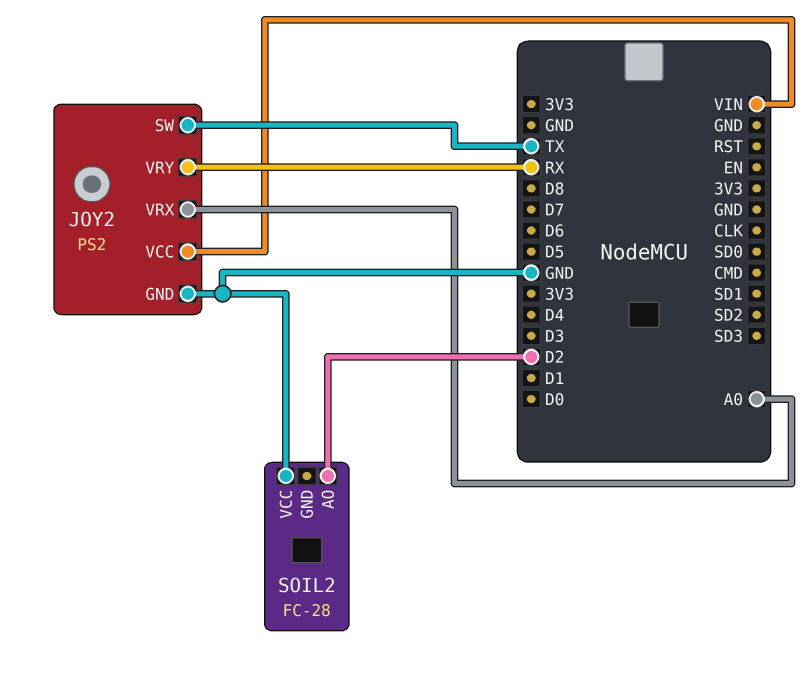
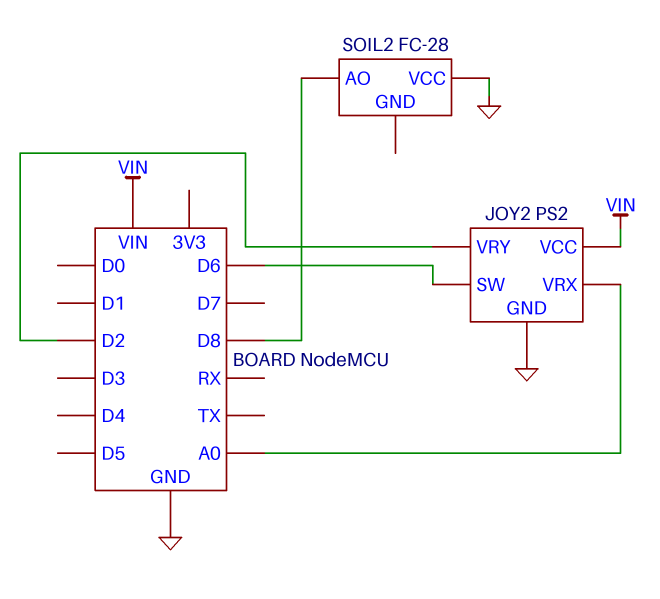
JOY2 pin SW: TX -> D6
JOY2 pin VRY: RX -> D2
SOIL2 pin AO: D2 -> D8

